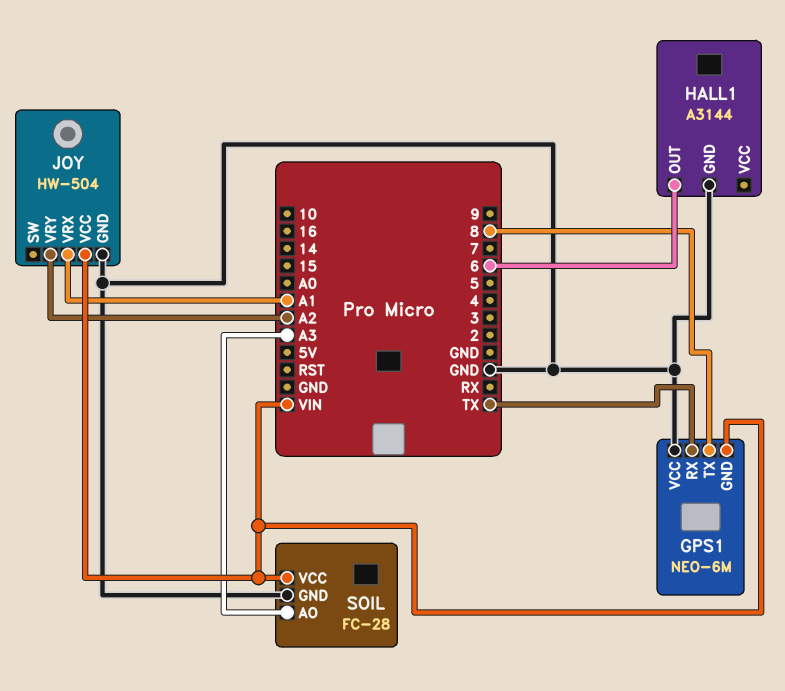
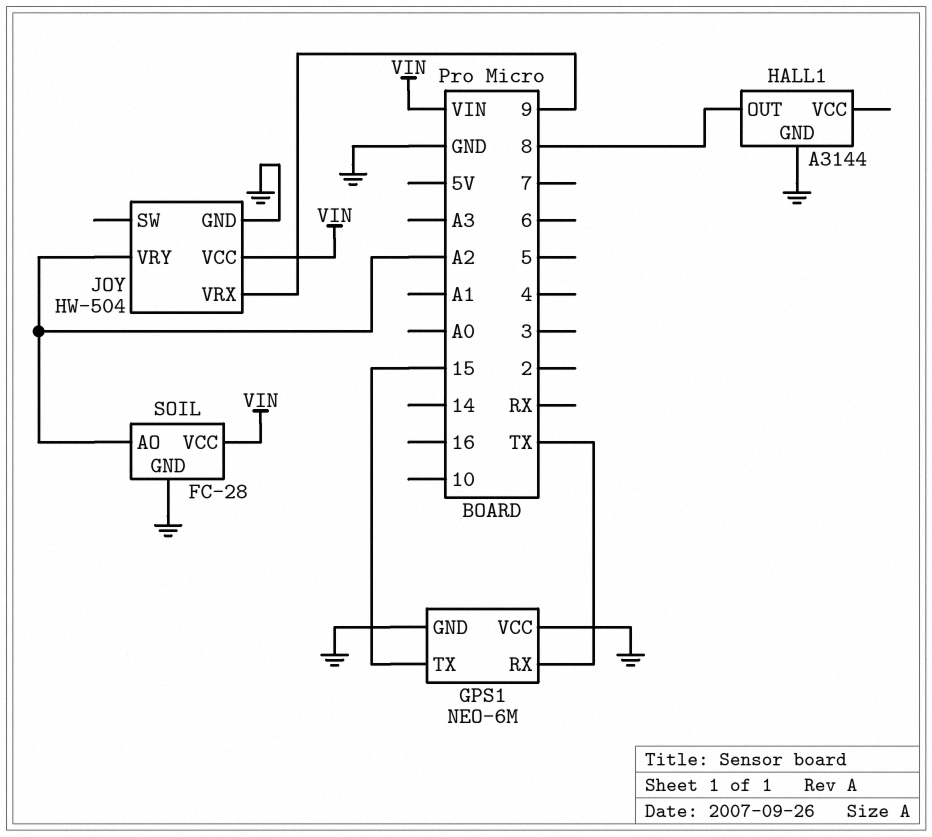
GPS1 pin GND: VIN -> GND
GPS1 pin TX: 8 -> 15
HALL1 pin OUT: 6 -> 8
JOY pin VRX: A1 -> 9
SOIL pin AO: A3 -> A2

